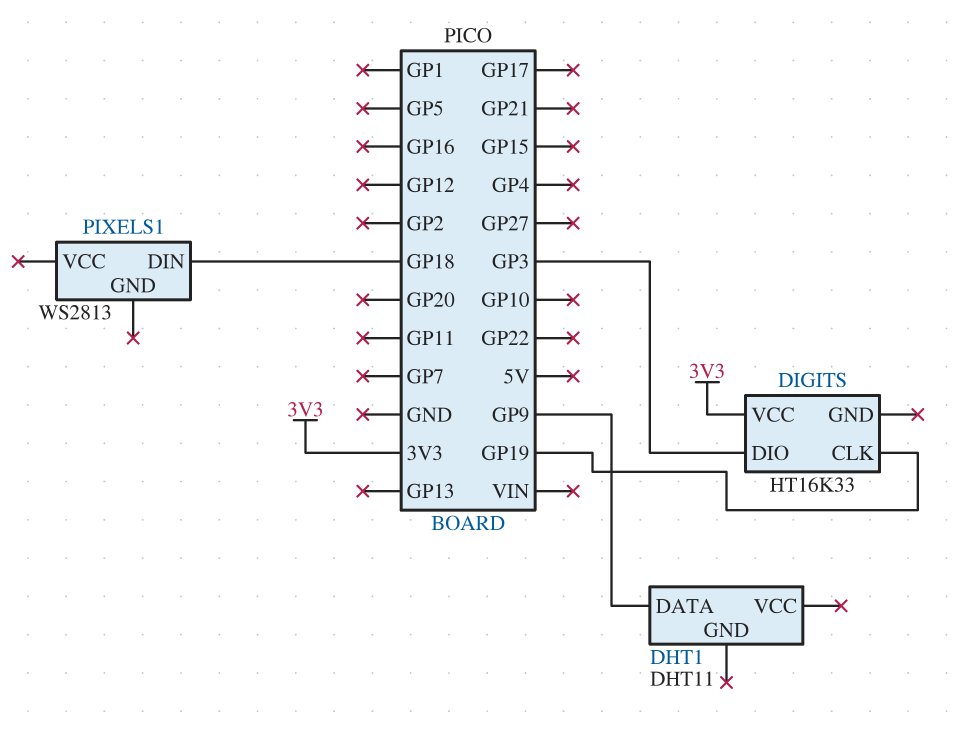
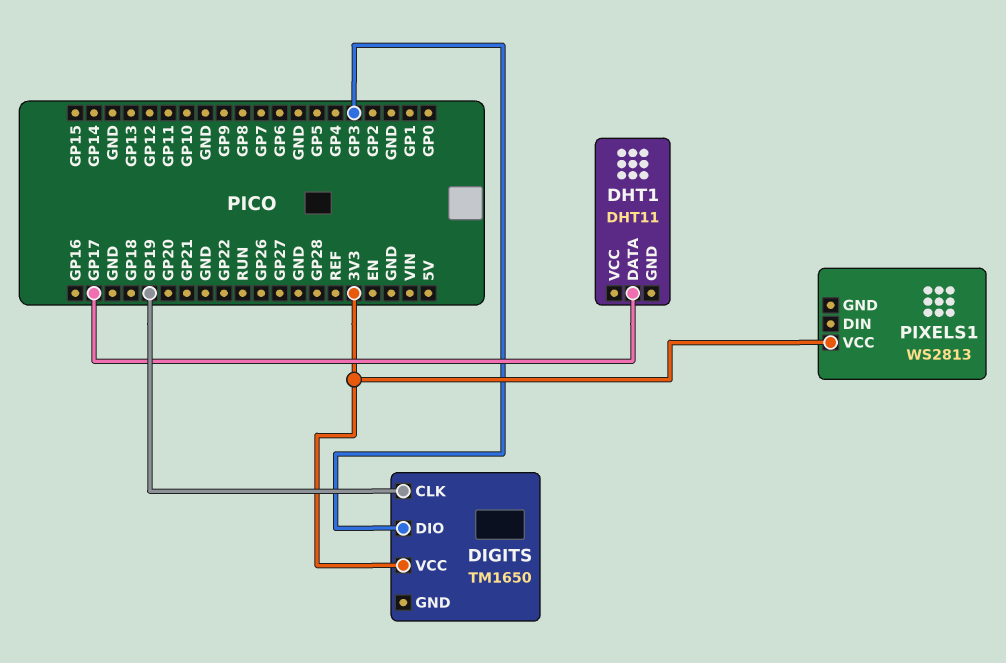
DHT1 pin DATA: GP9 -> GP17
DIGITS: HT16K33 -> TM1650
PIXELS1 pin DIN: GP18 -> none
PIXELS1 pin VCC: none -> 3V3

